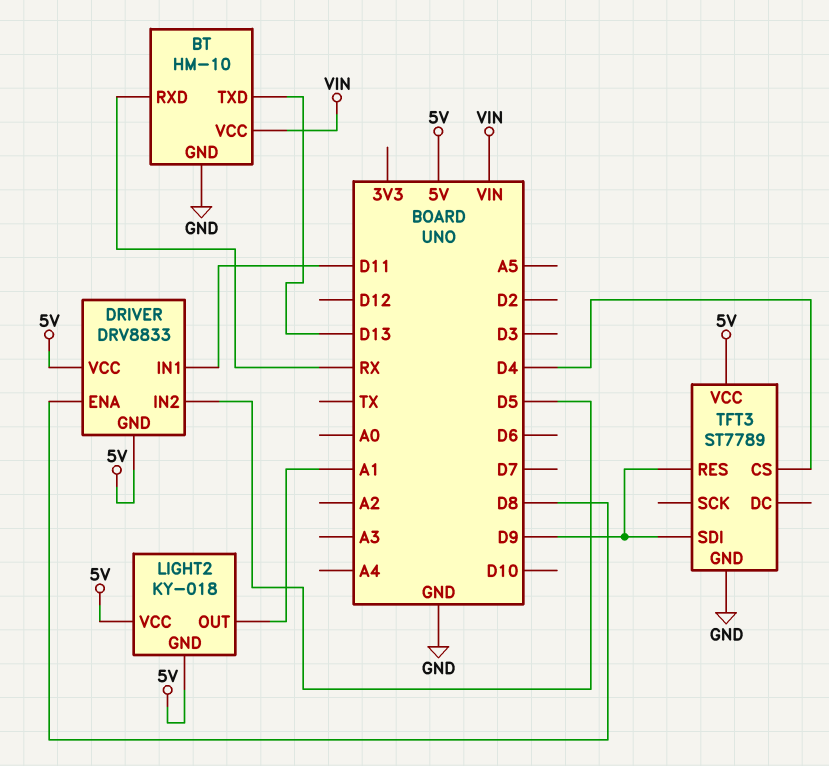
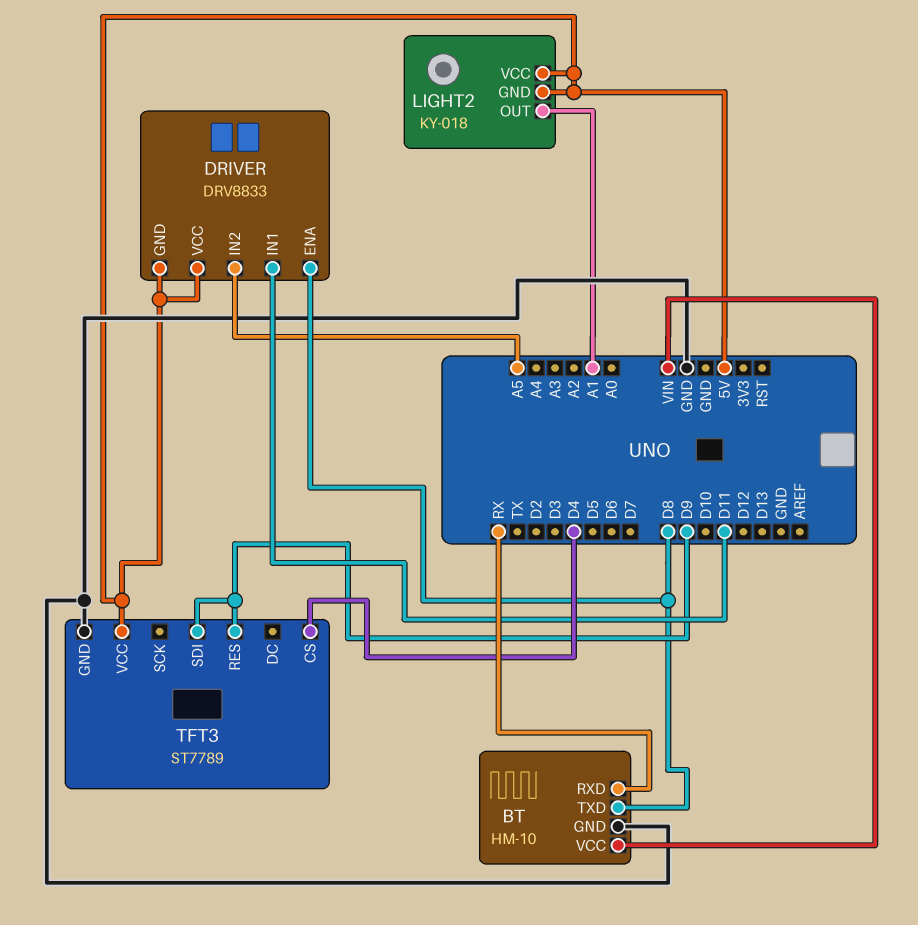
BT pin TXD: D13 -> D8
DRIVER pin IN2: D5 -> A5

